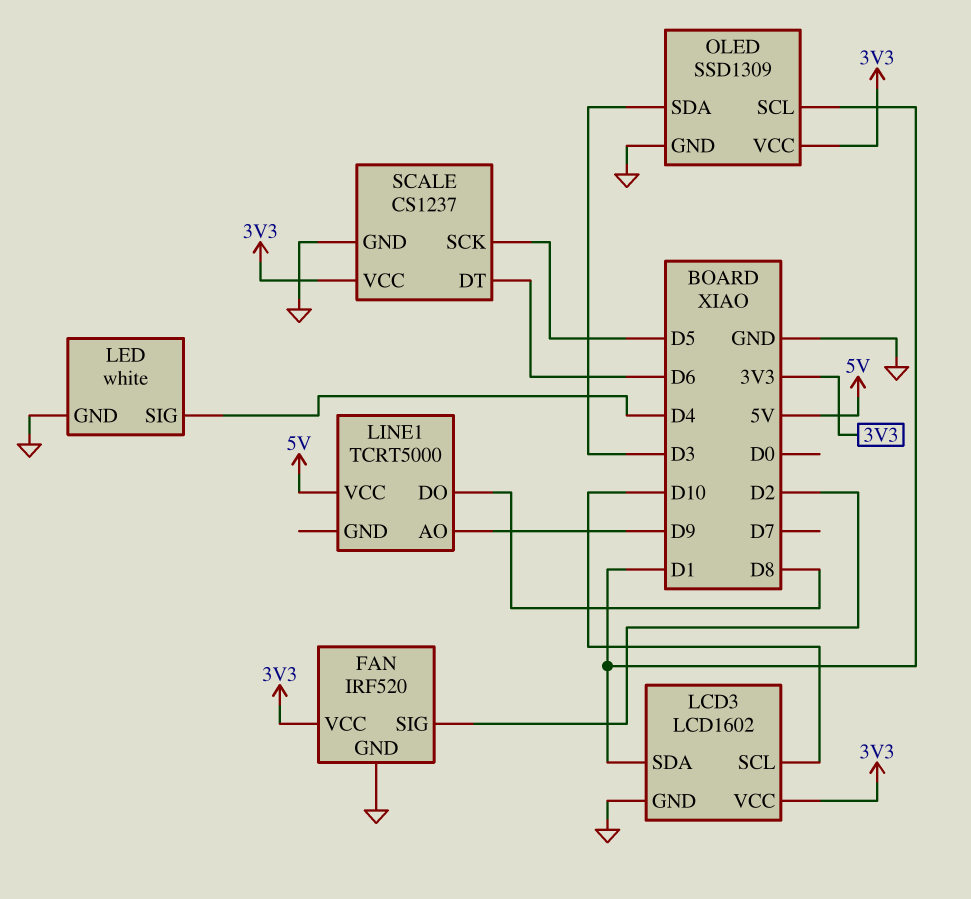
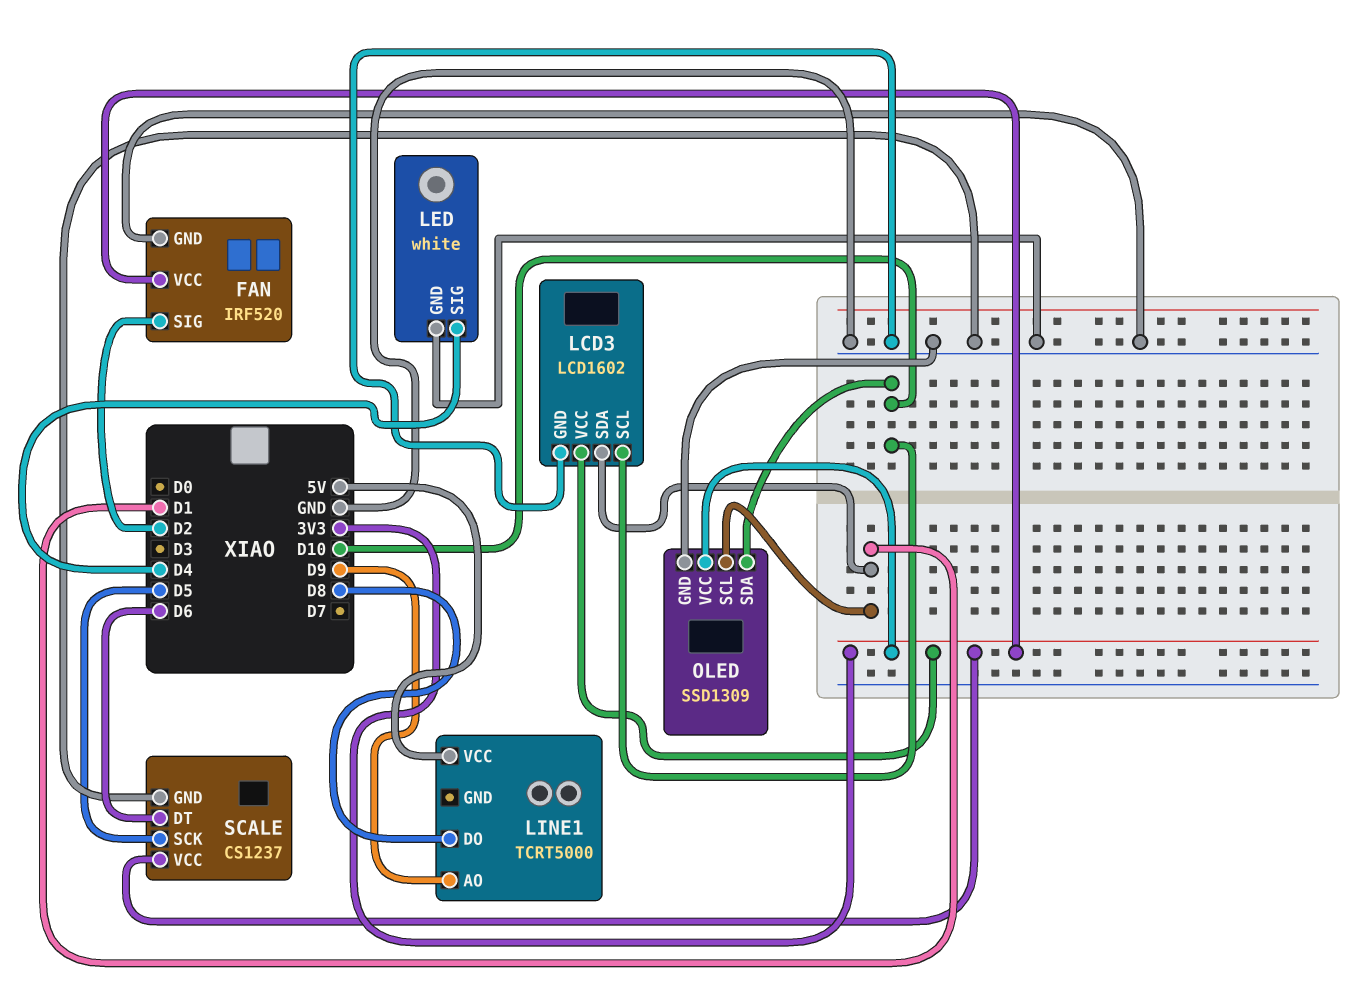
OLED pin SDA: D3 -> D10

